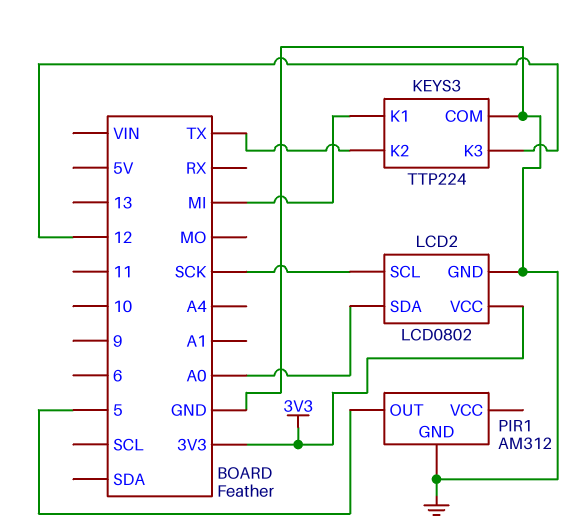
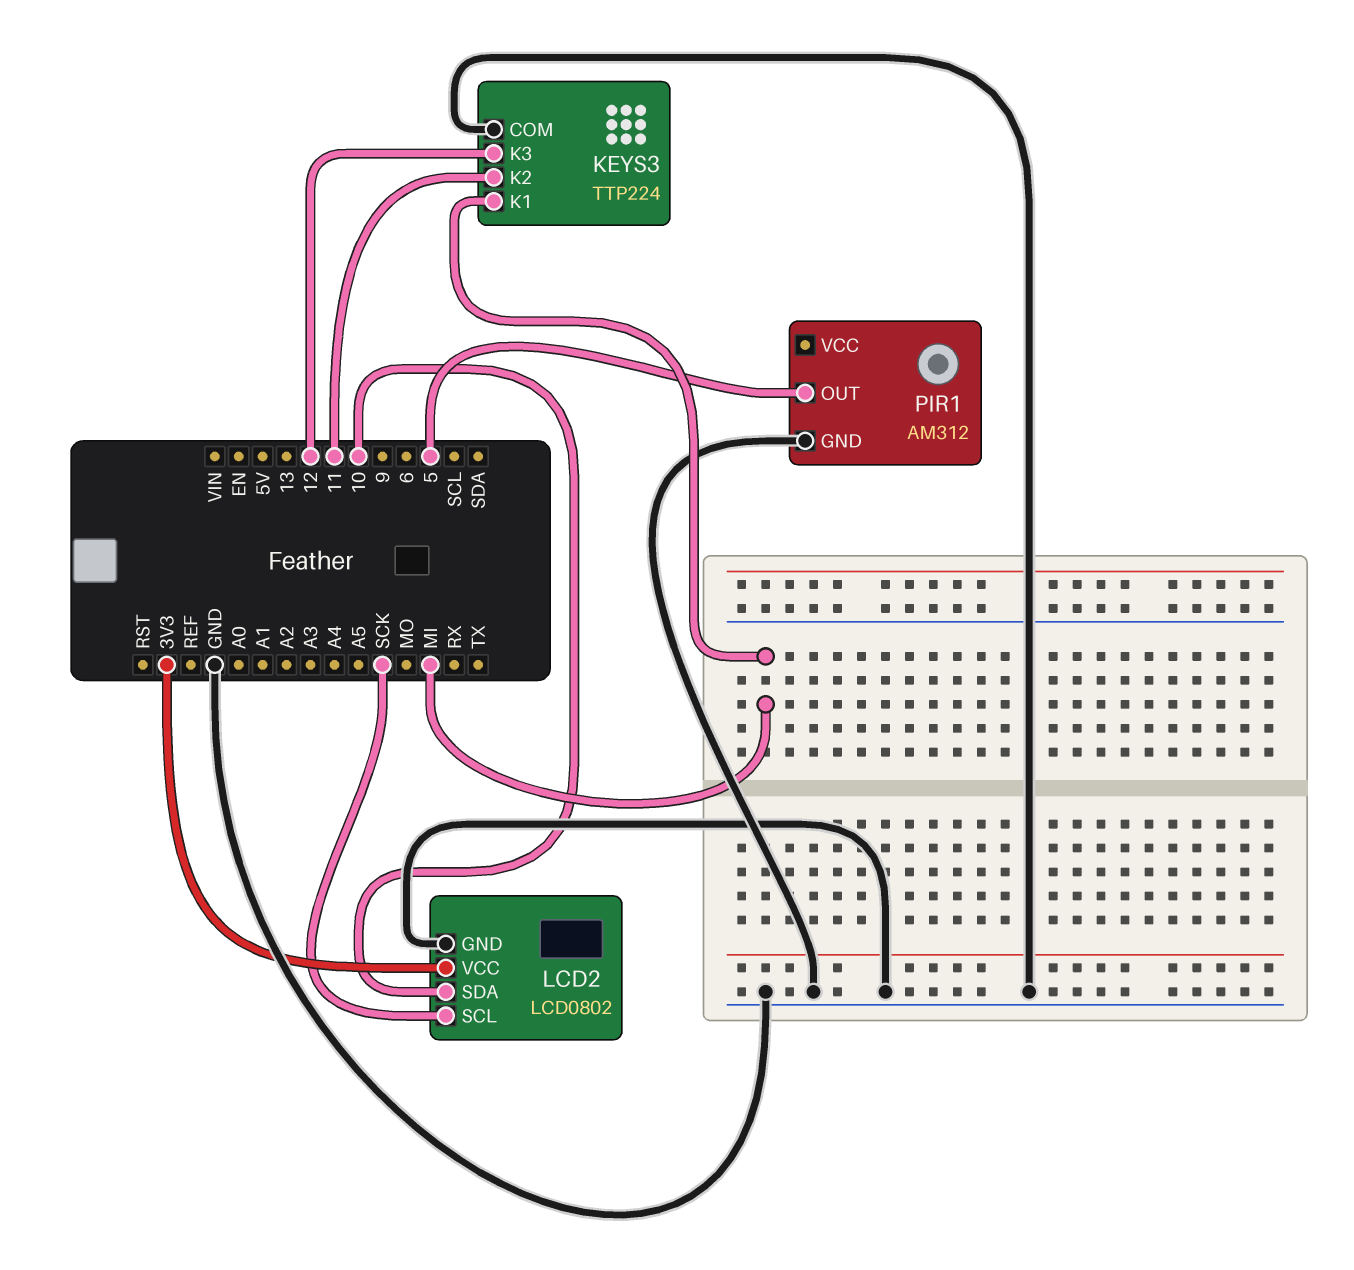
KEYS3 pin K2: TX -> 11
LCD2 pin SDA: A0 -> 10

